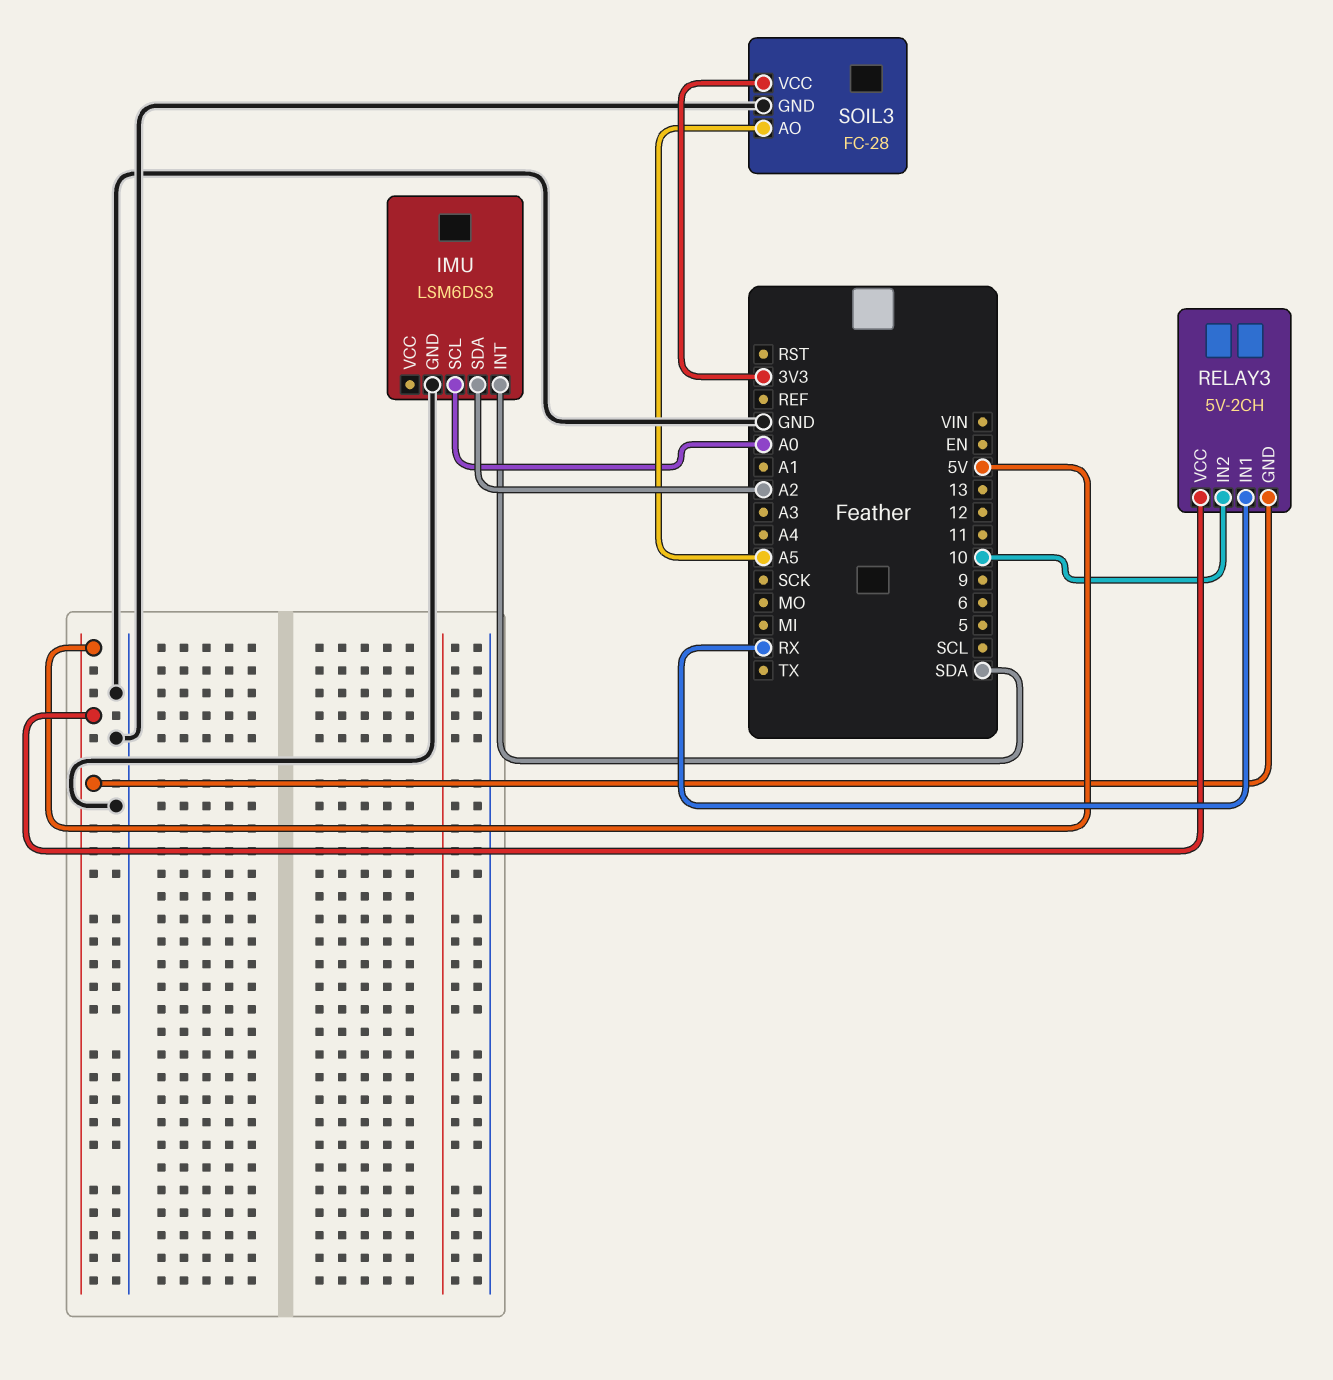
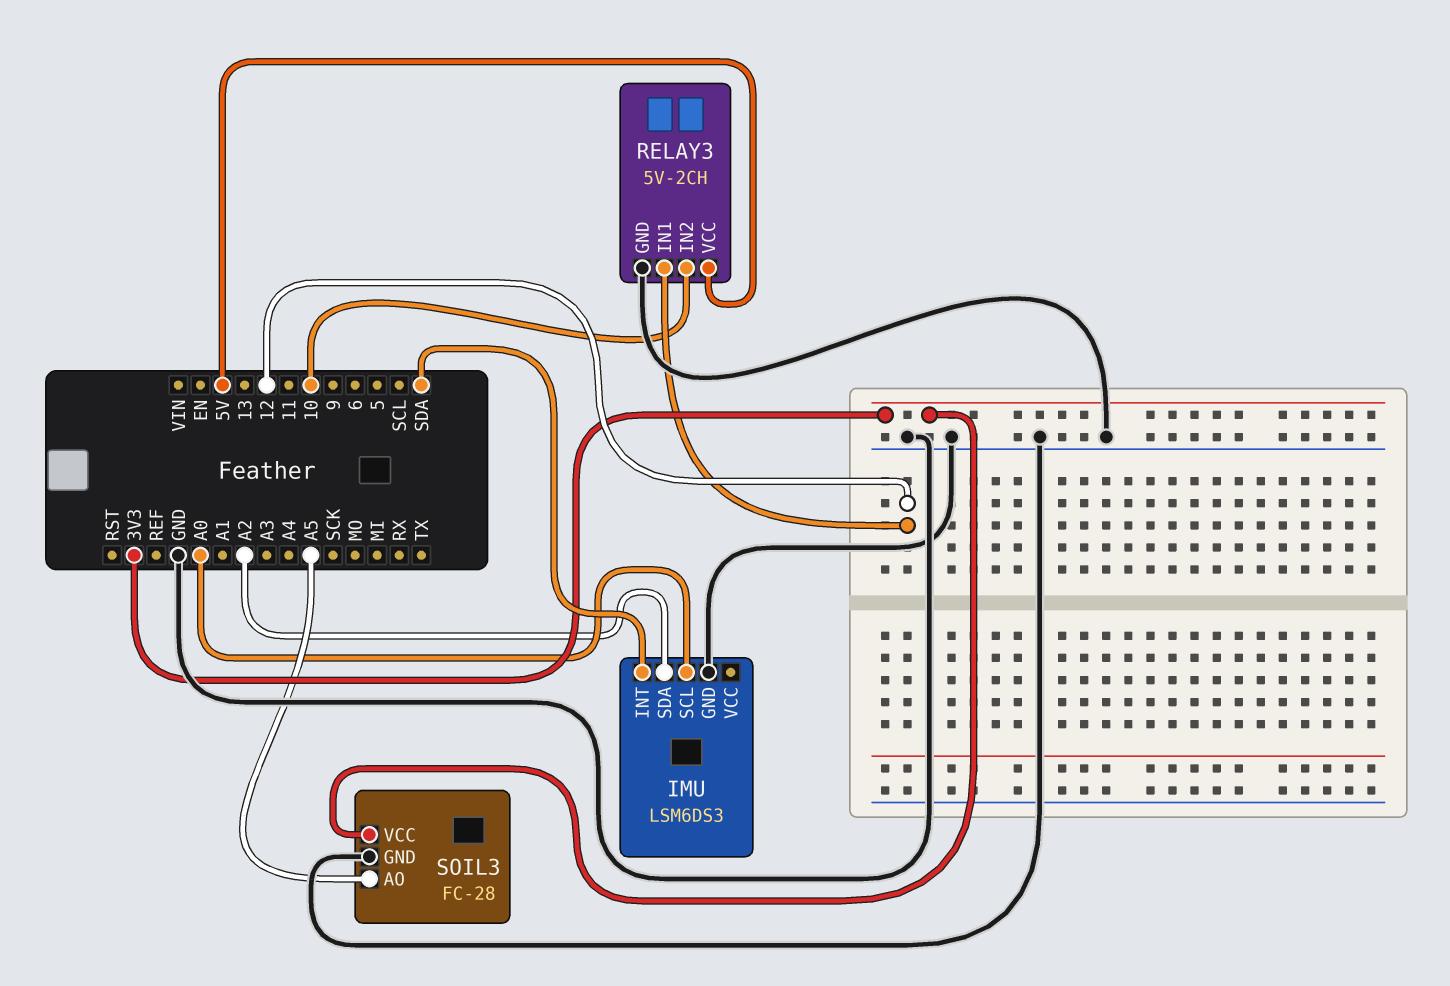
RELAY3 pin GND: 5V -> GND
RELAY3 pin IN1: RX -> 12

